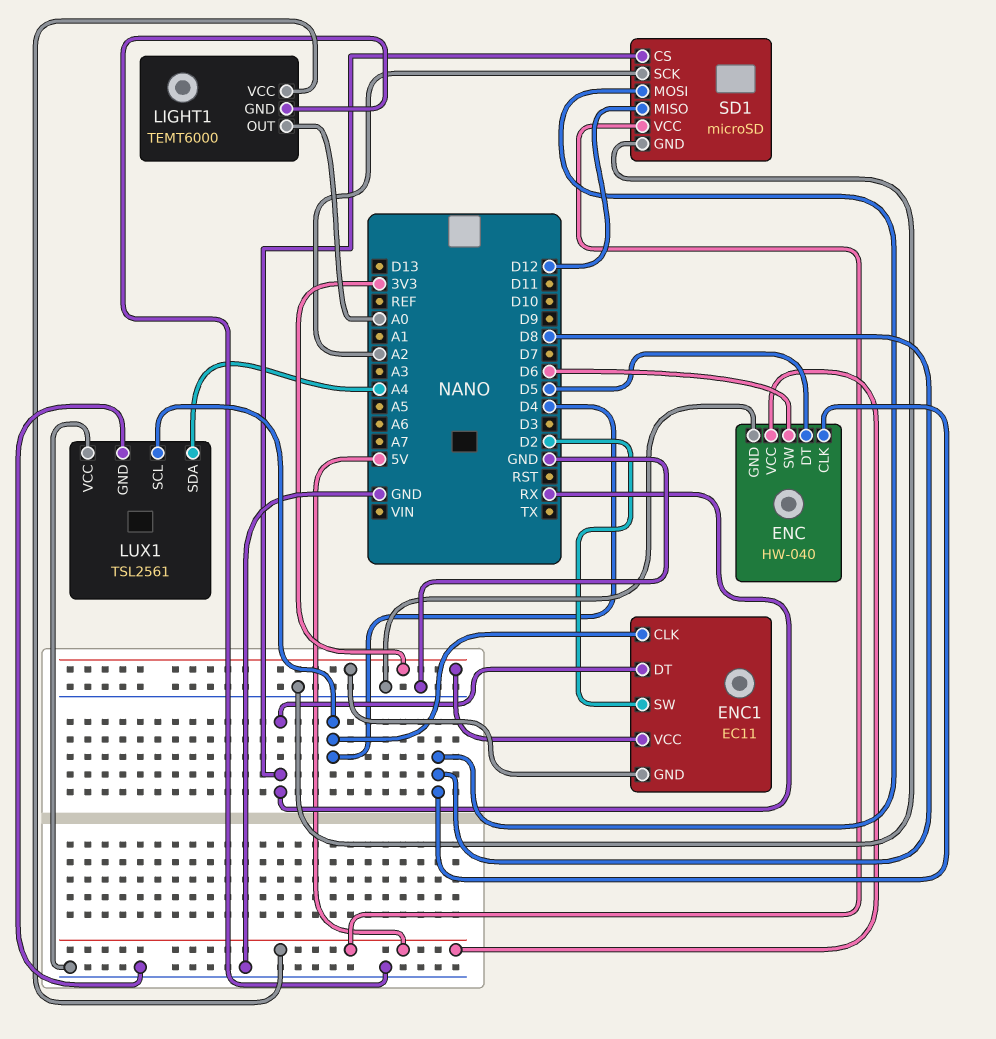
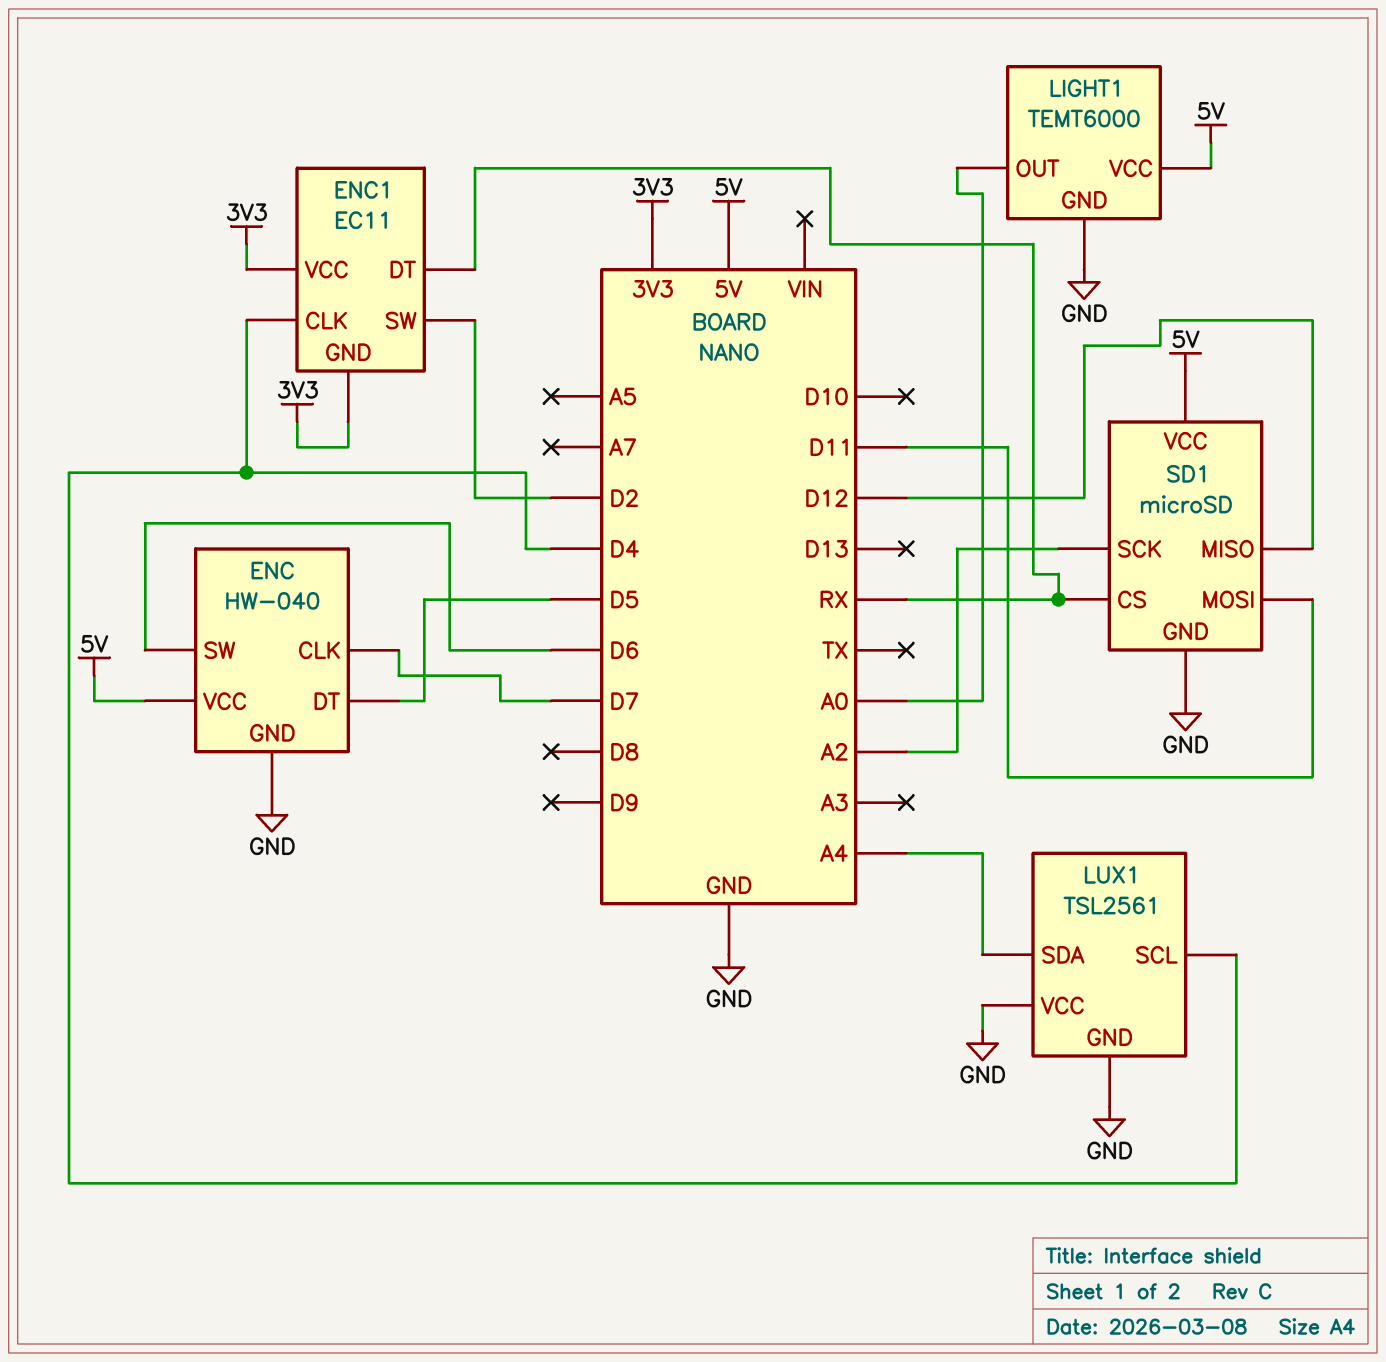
ENC pin CLK: D8 -> D7
SD1 pin MOSI: D8 -> D11

